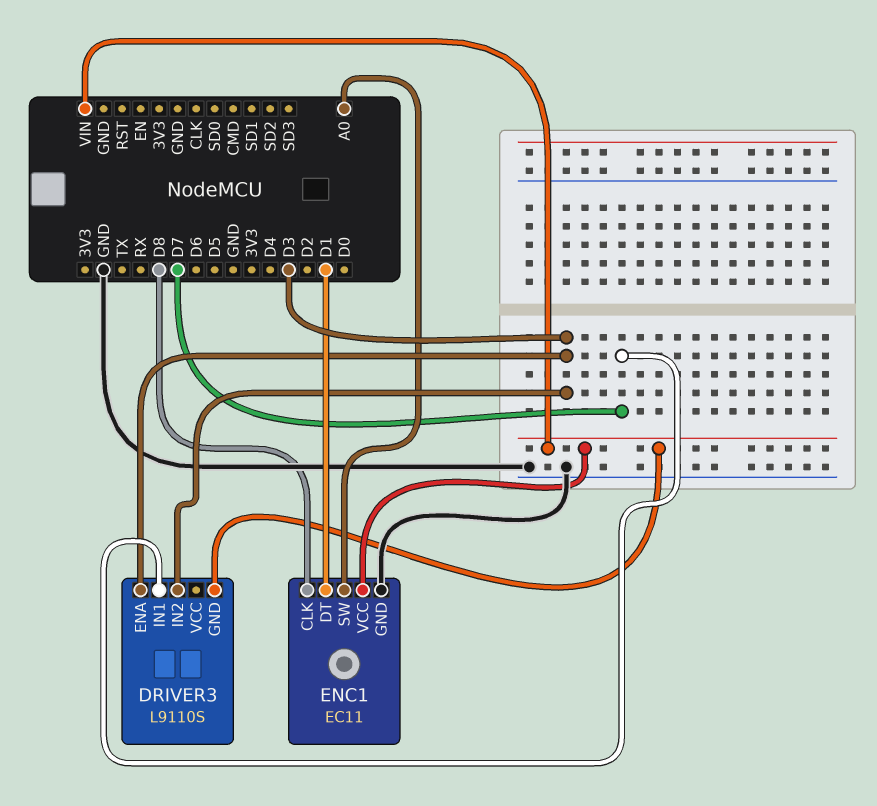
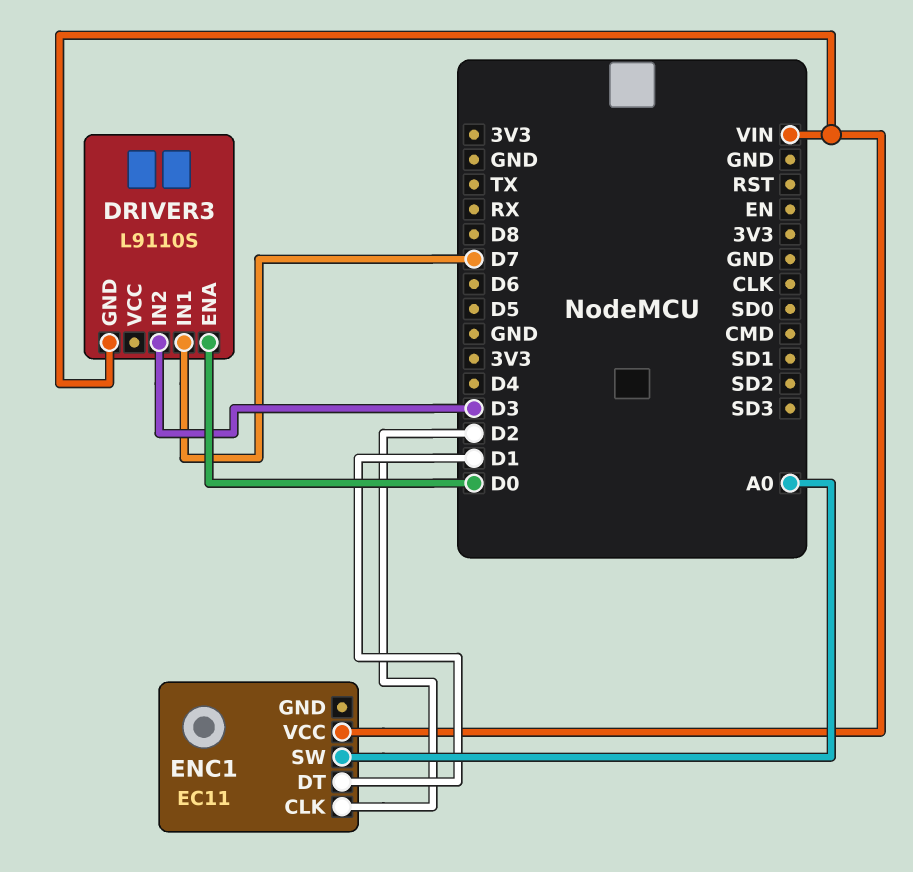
DRIVER3 pin ENA: D3 -> D0
ENC1 pin CLK: D8 -> D2
ENC1 pin GND: GND -> none

